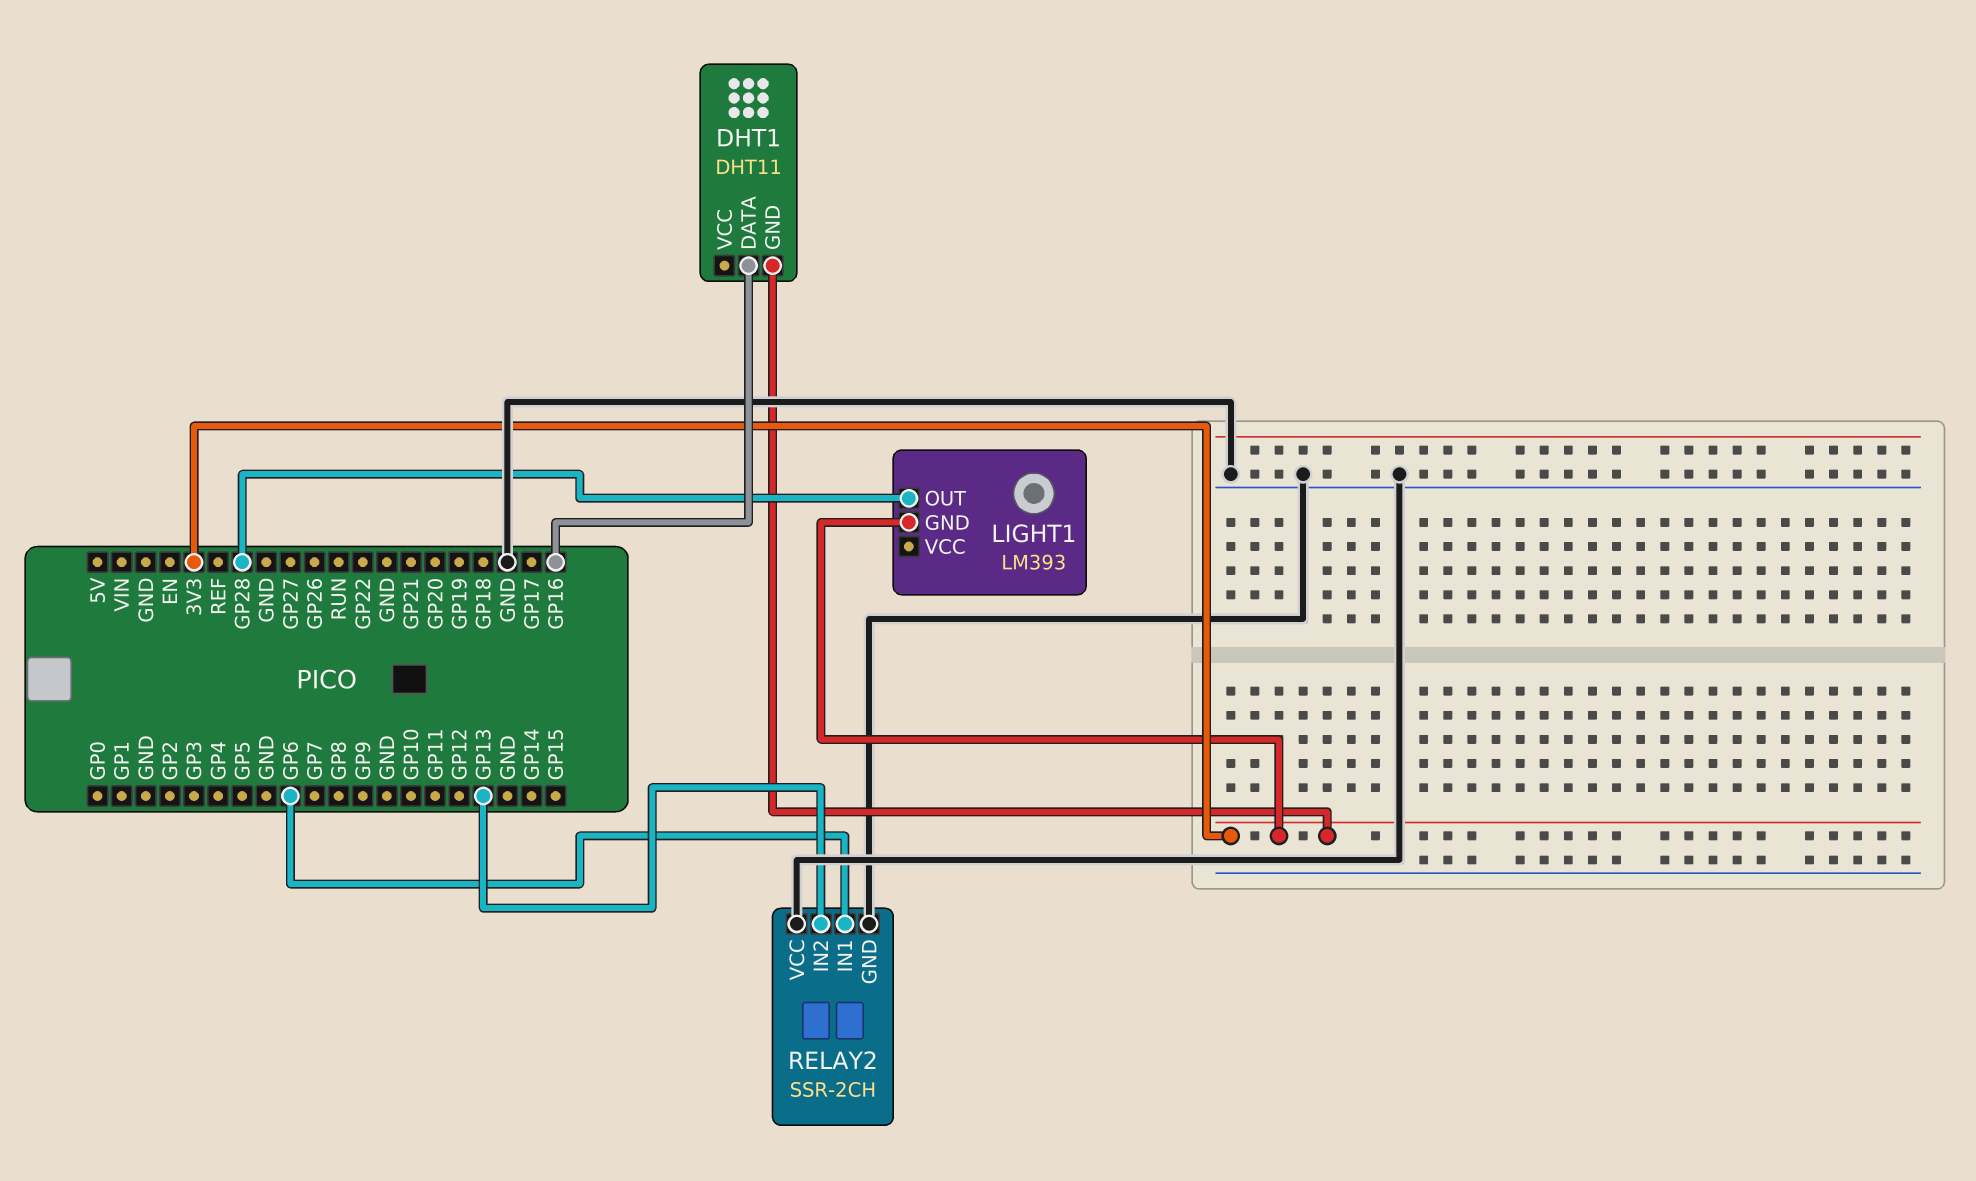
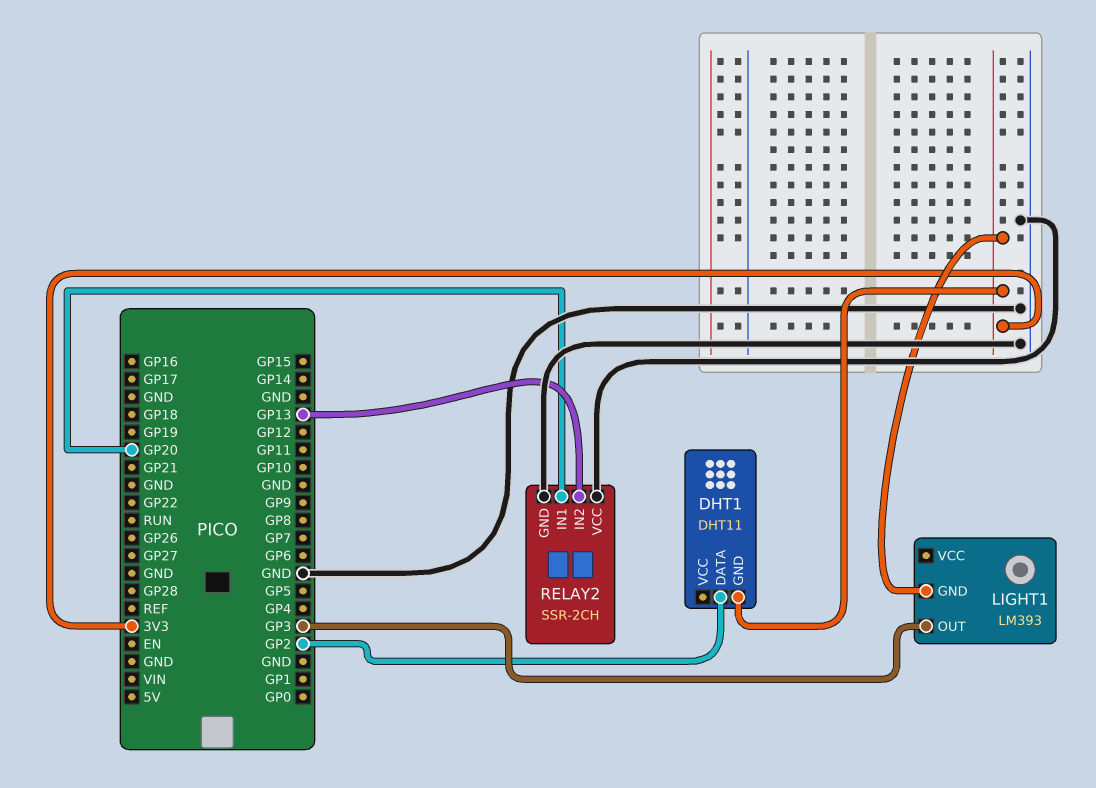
DHT1 pin DATA: GP16 -> GP2
LIGHT1 pin OUT: GP28 -> GP3
RELAY2 pin IN1: GP6 -> GP20

